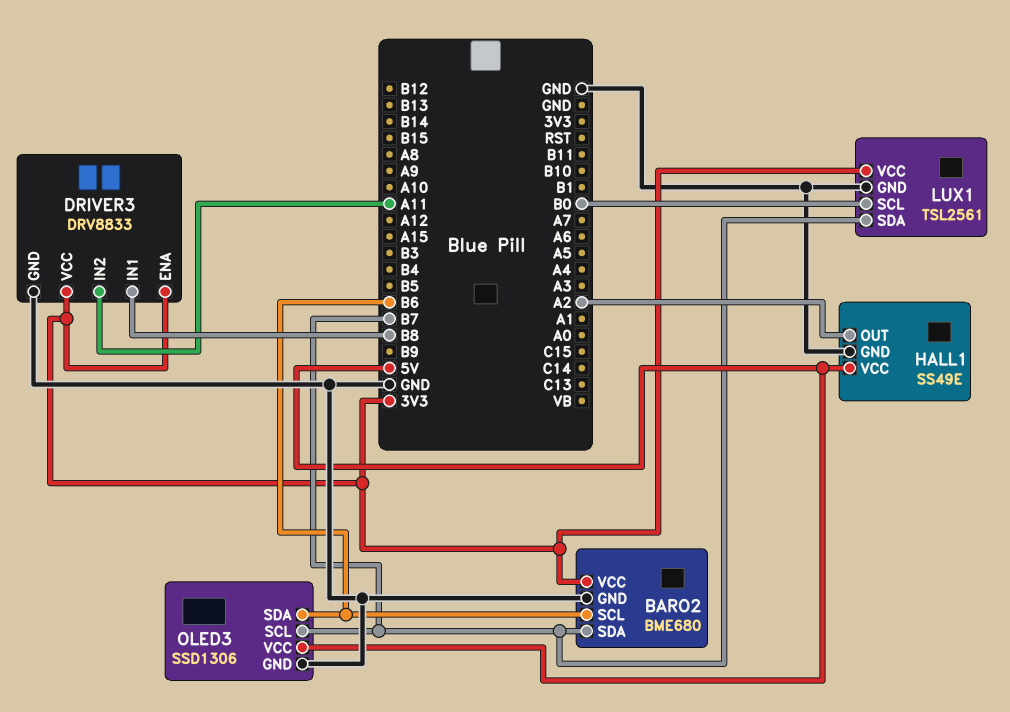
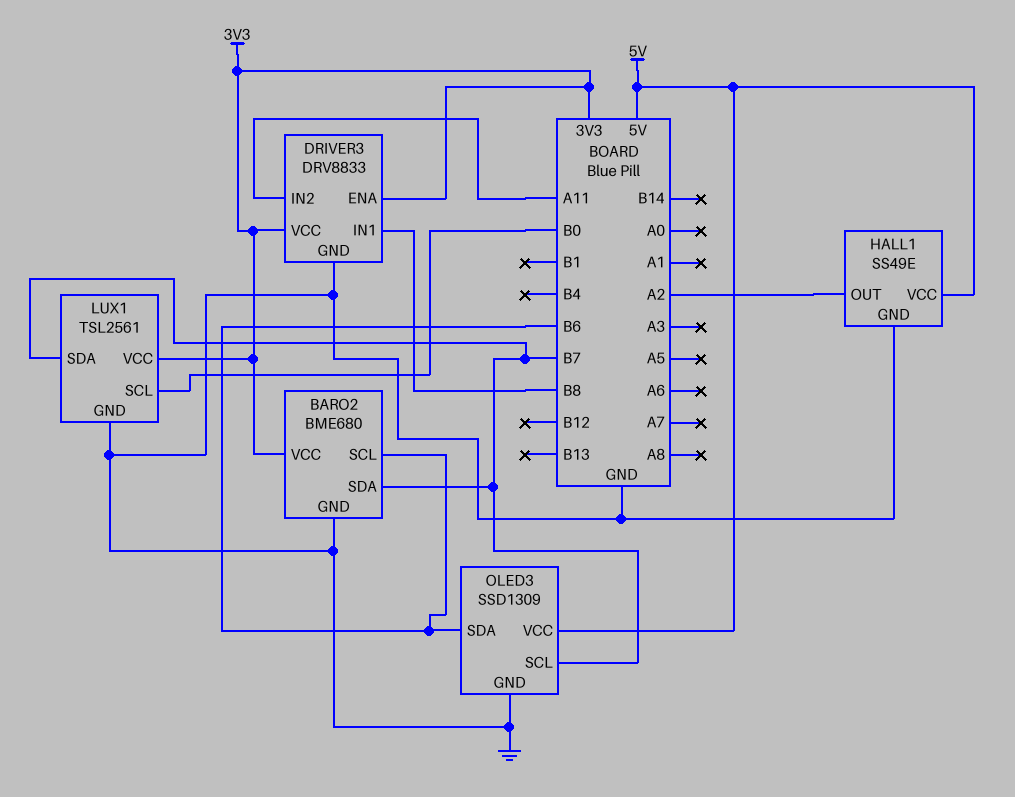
OLED3: SSD1306 -> SSD1309

